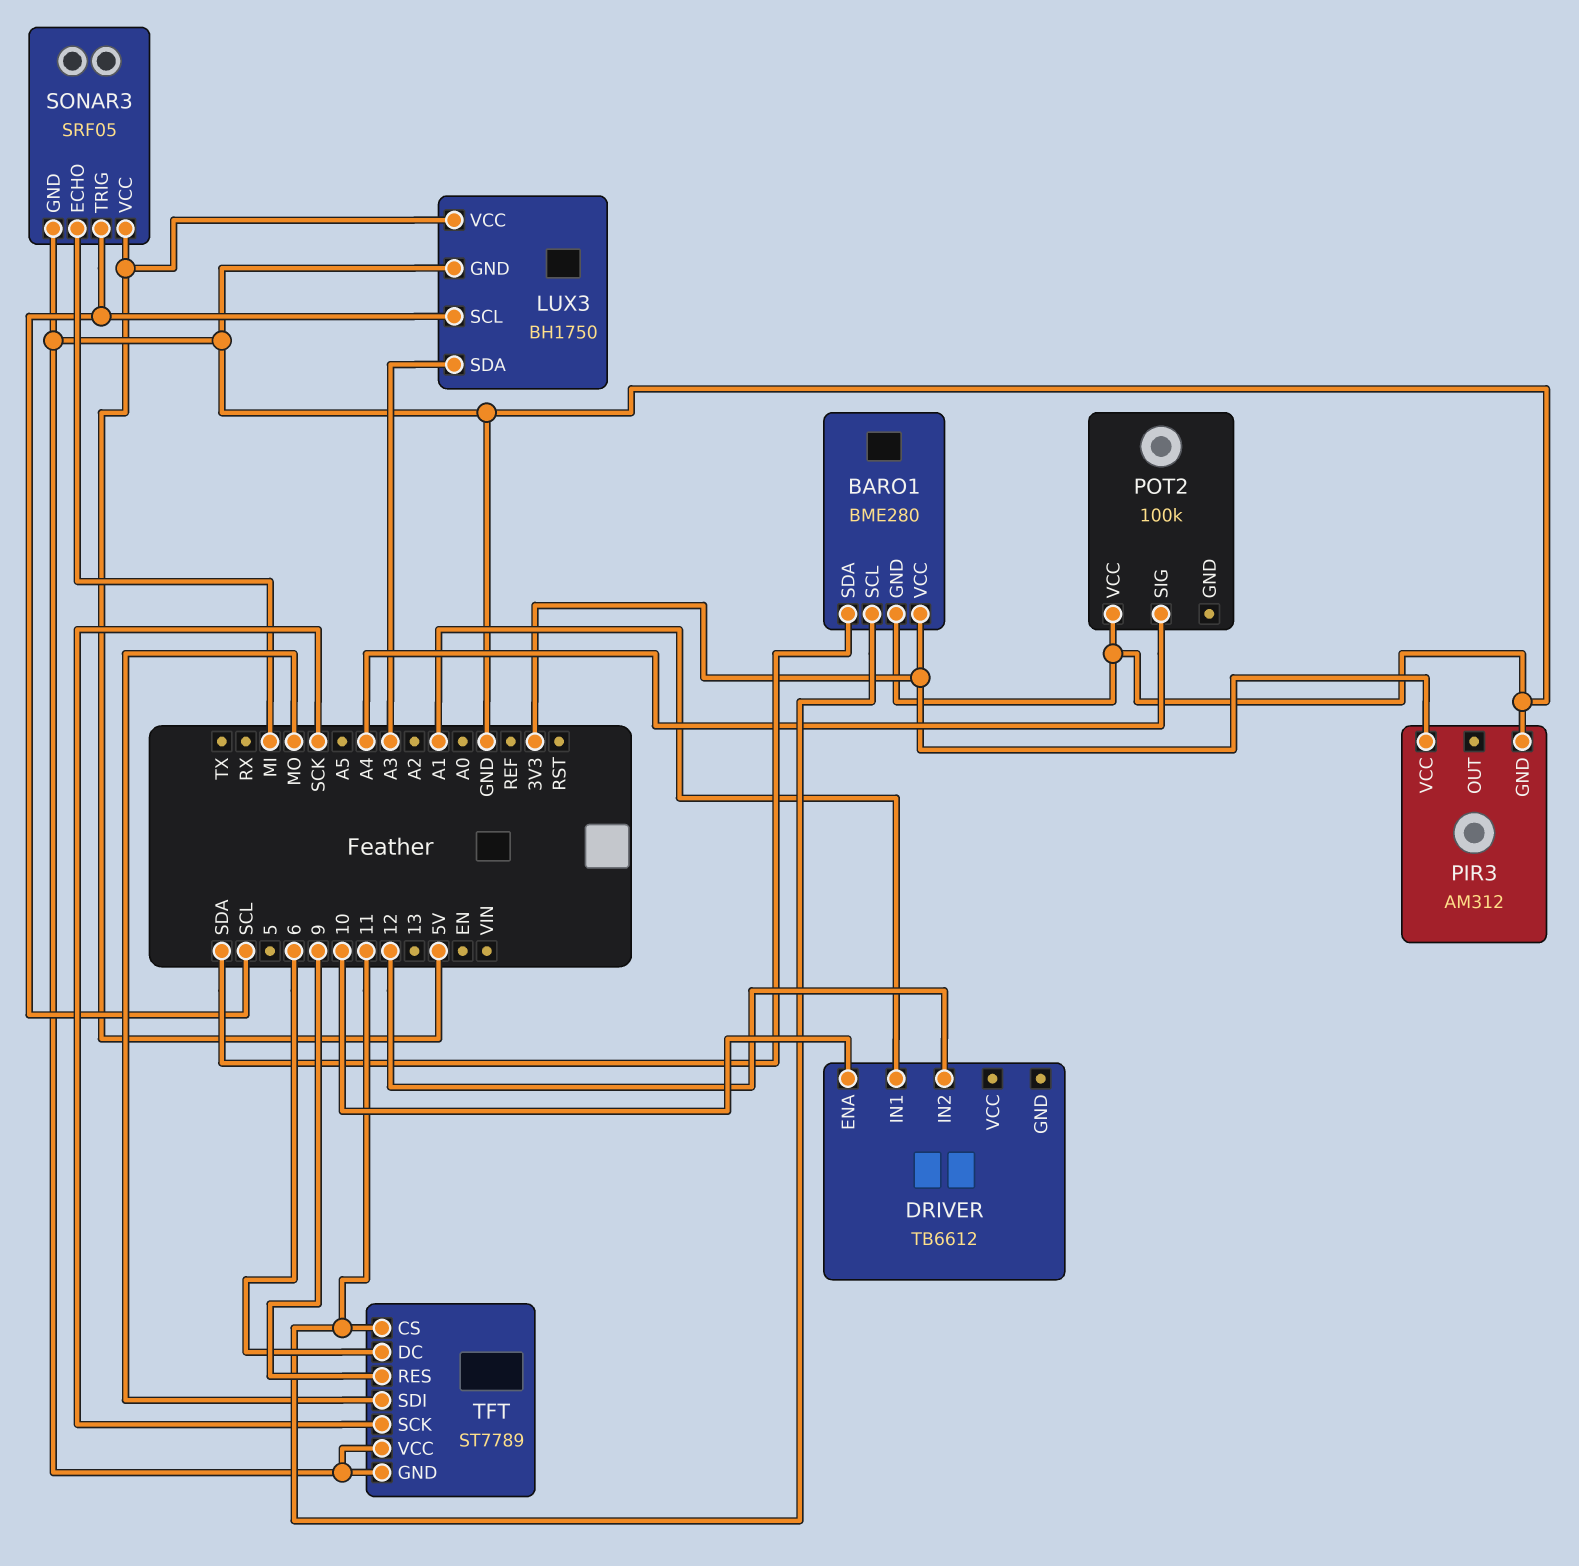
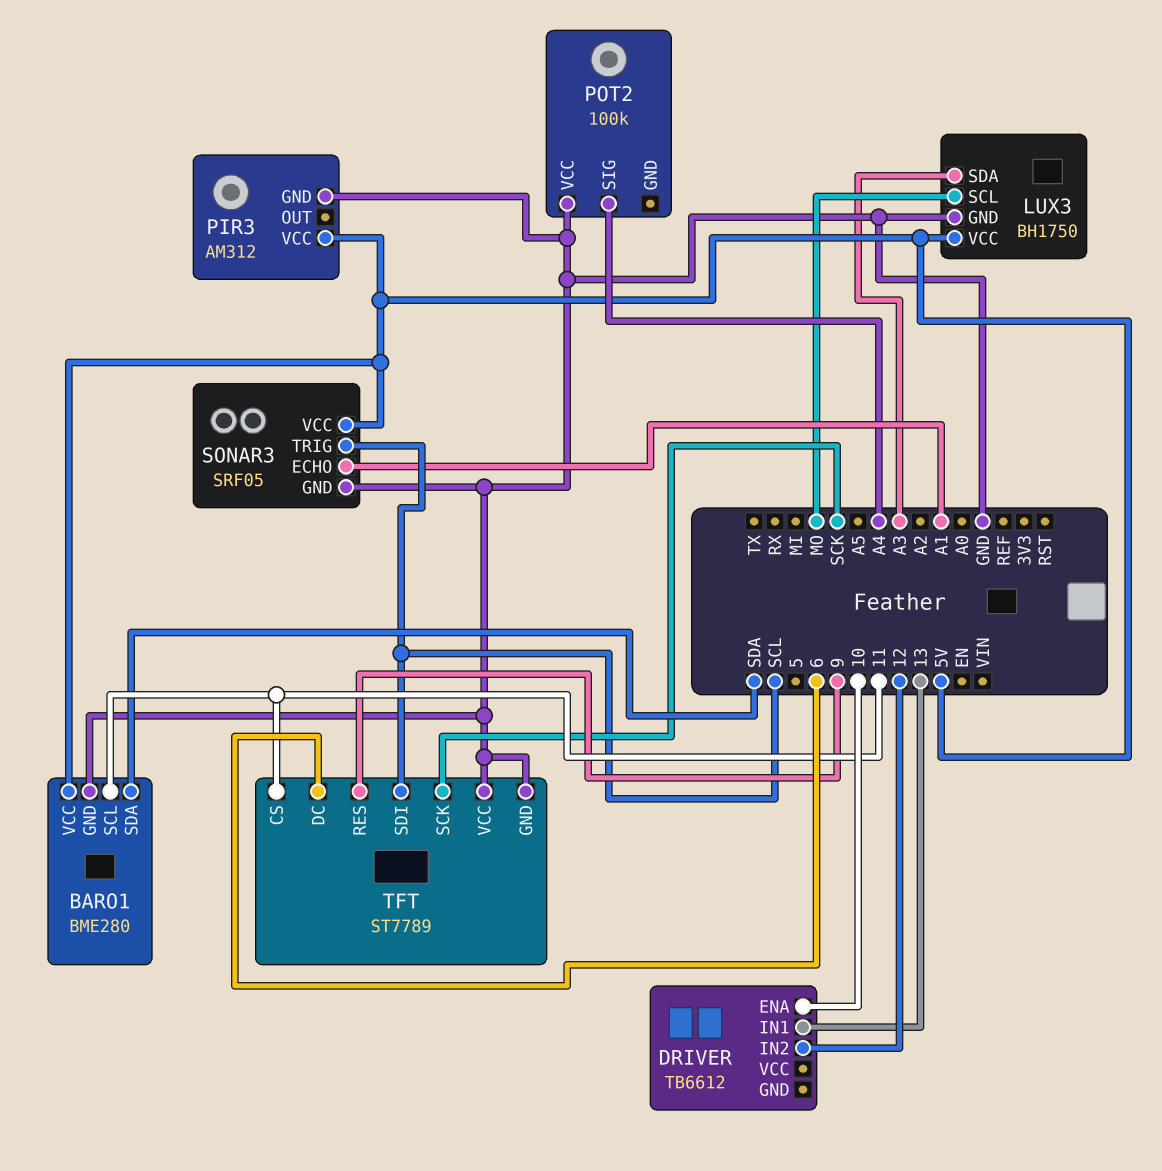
BARO1 pin VCC: 3V3 -> 5V
DRIVER pin IN1: A1 -> 13
LUX3 pin SCL: SCL -> MO
PIR3 pin VCC: 3V3 -> 5V
SONAR3 pin ECHO: MI -> A1
TFT pin SDI: MO -> SCL

